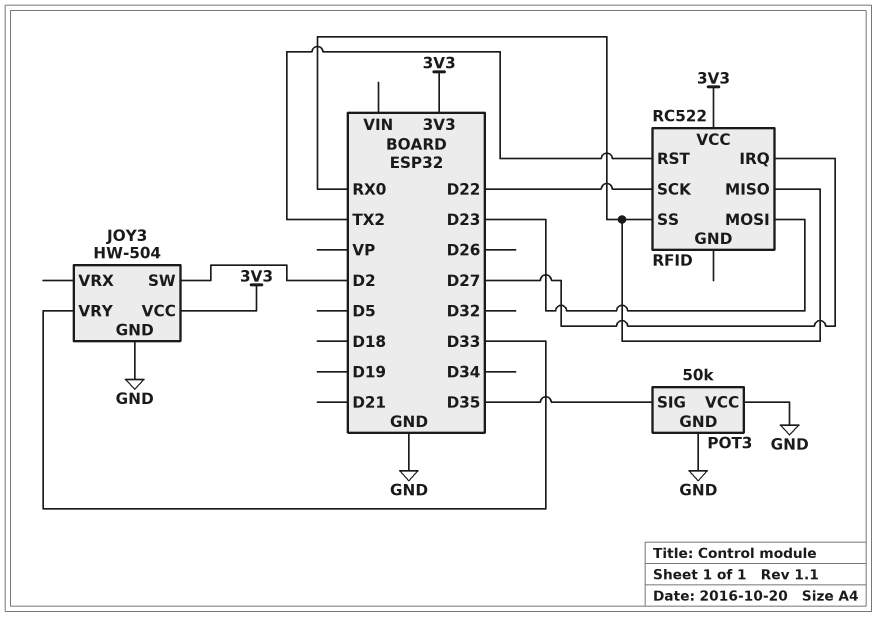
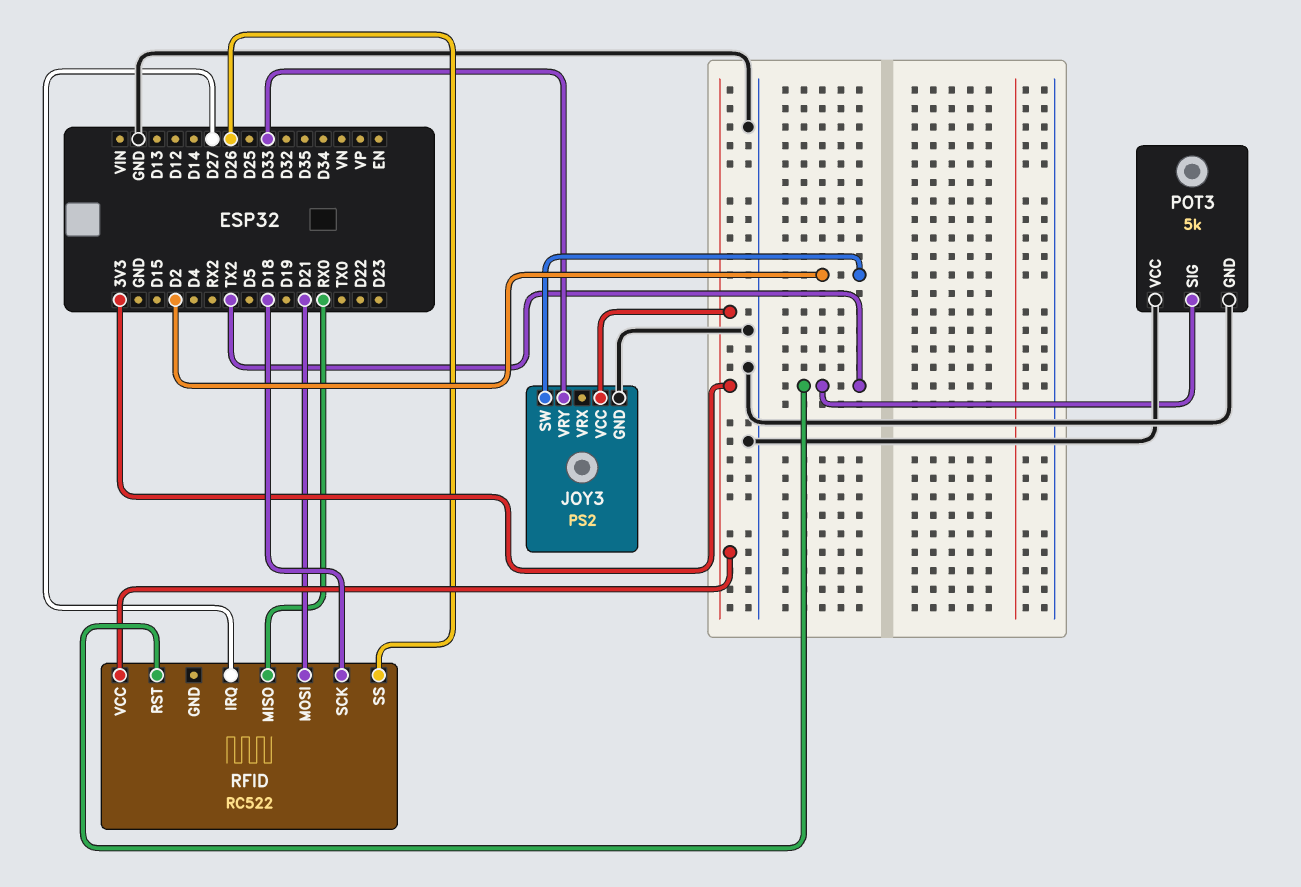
JOY3: HW-504 -> PS2
POT3: 50k -> 5k
POT3 pin SIG: D35 -> TX2
RFID pin MOSI: D23 -> D21
RFID pin SCK: D22 -> D18
RFID pin SS: RX0 -> D26

